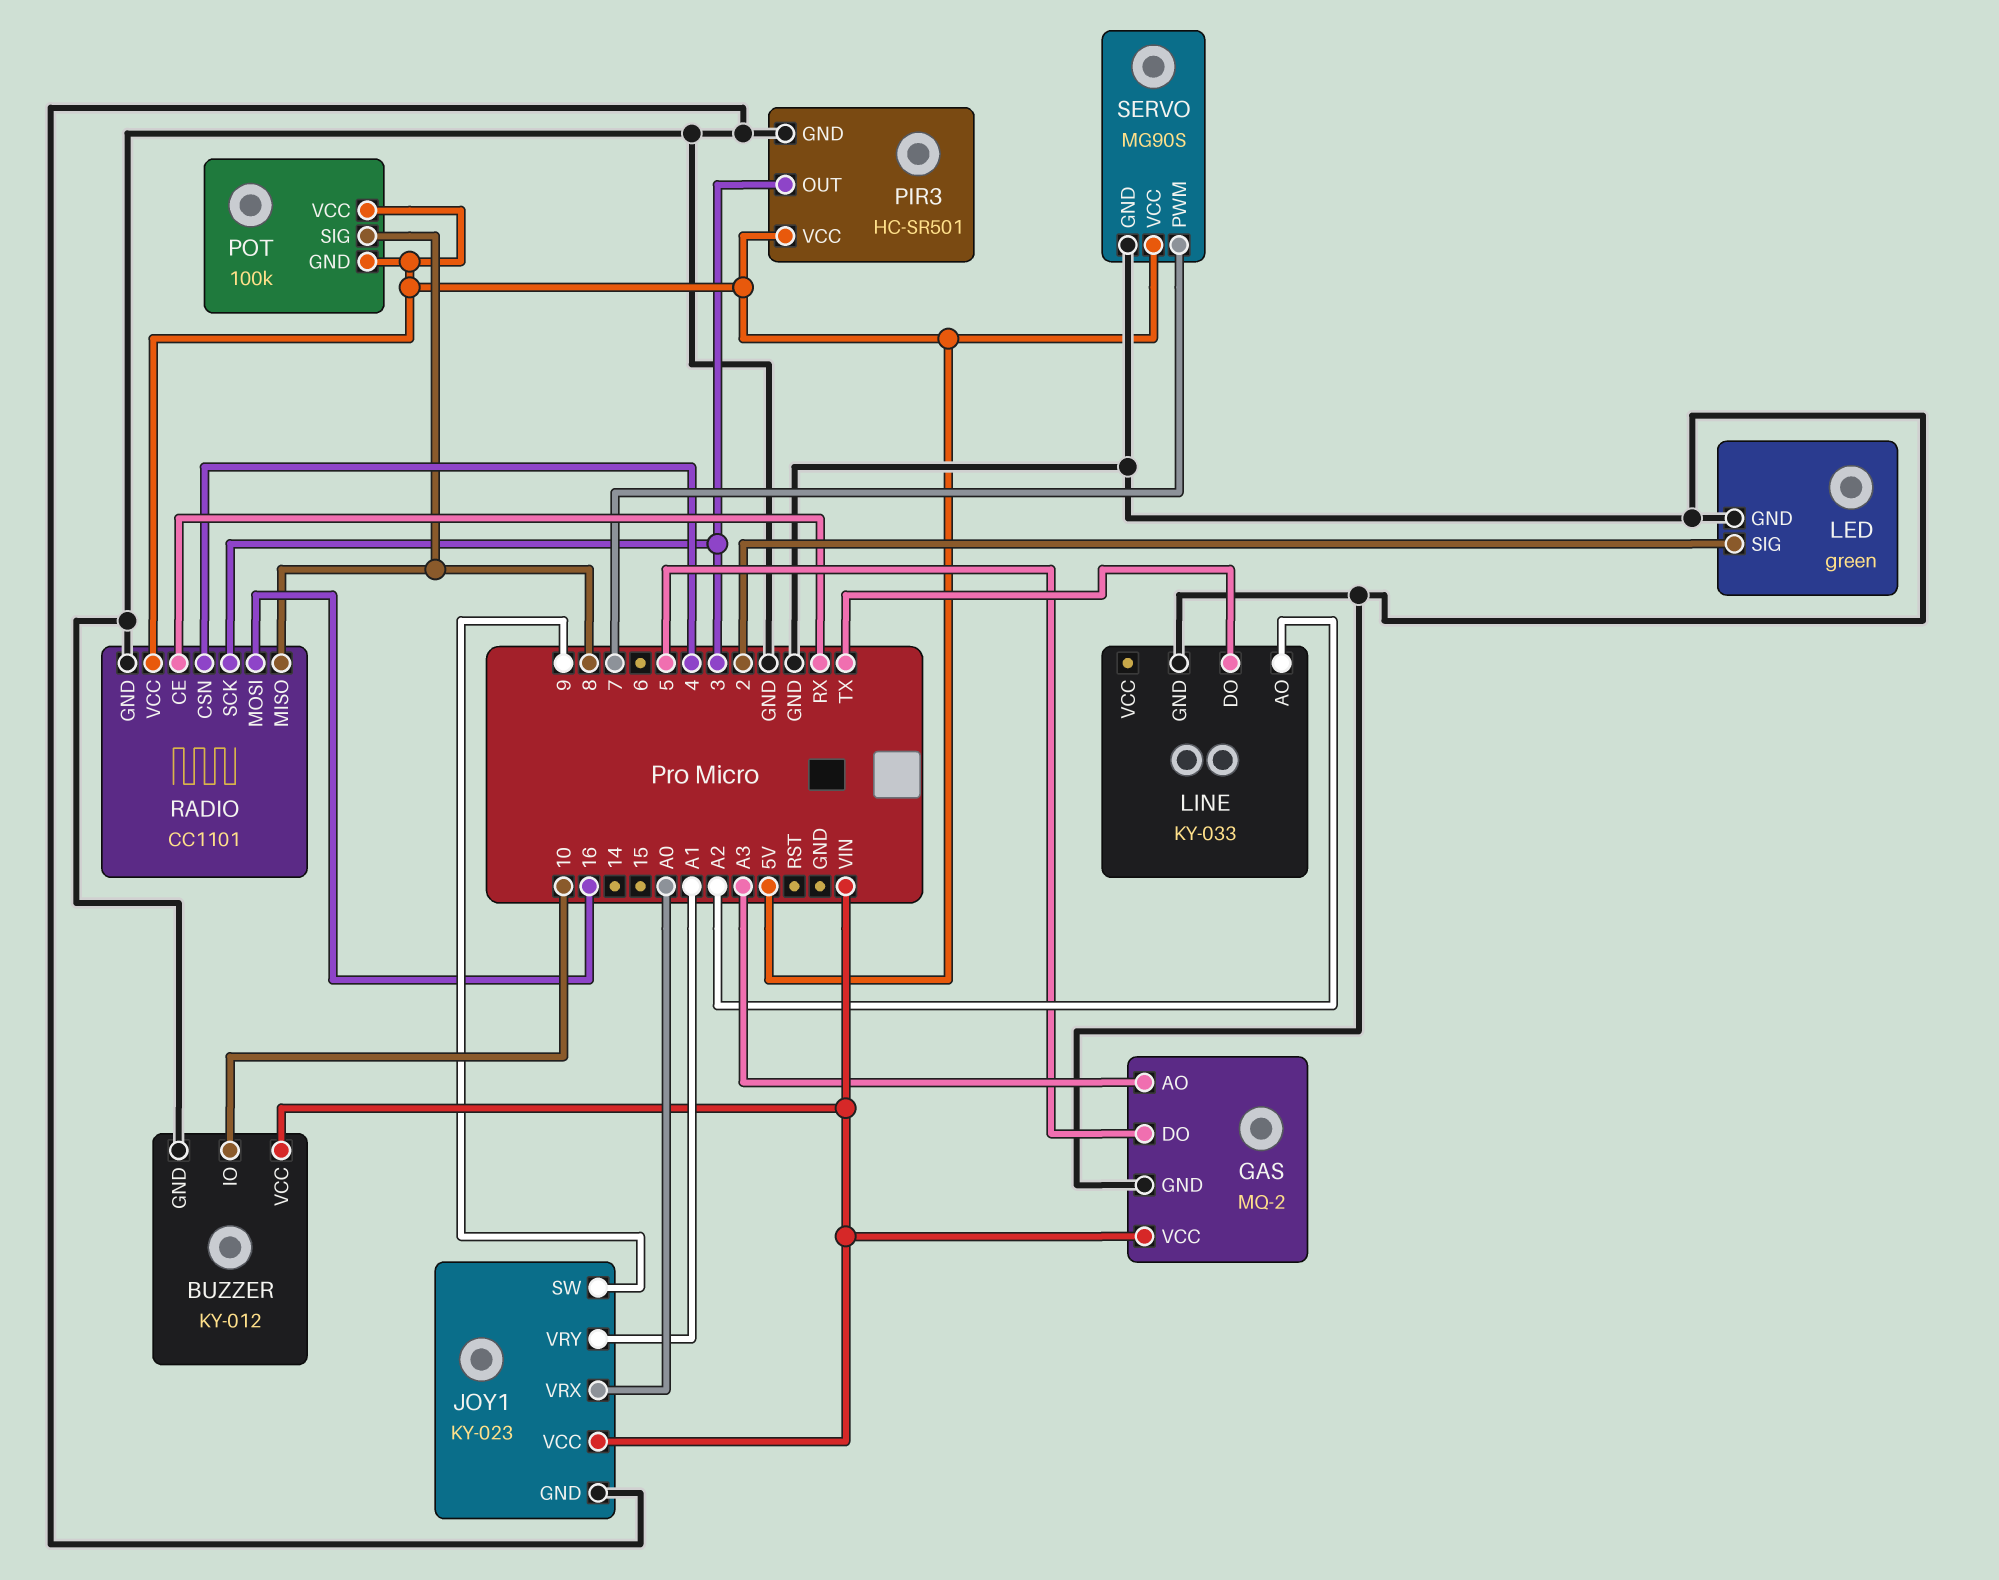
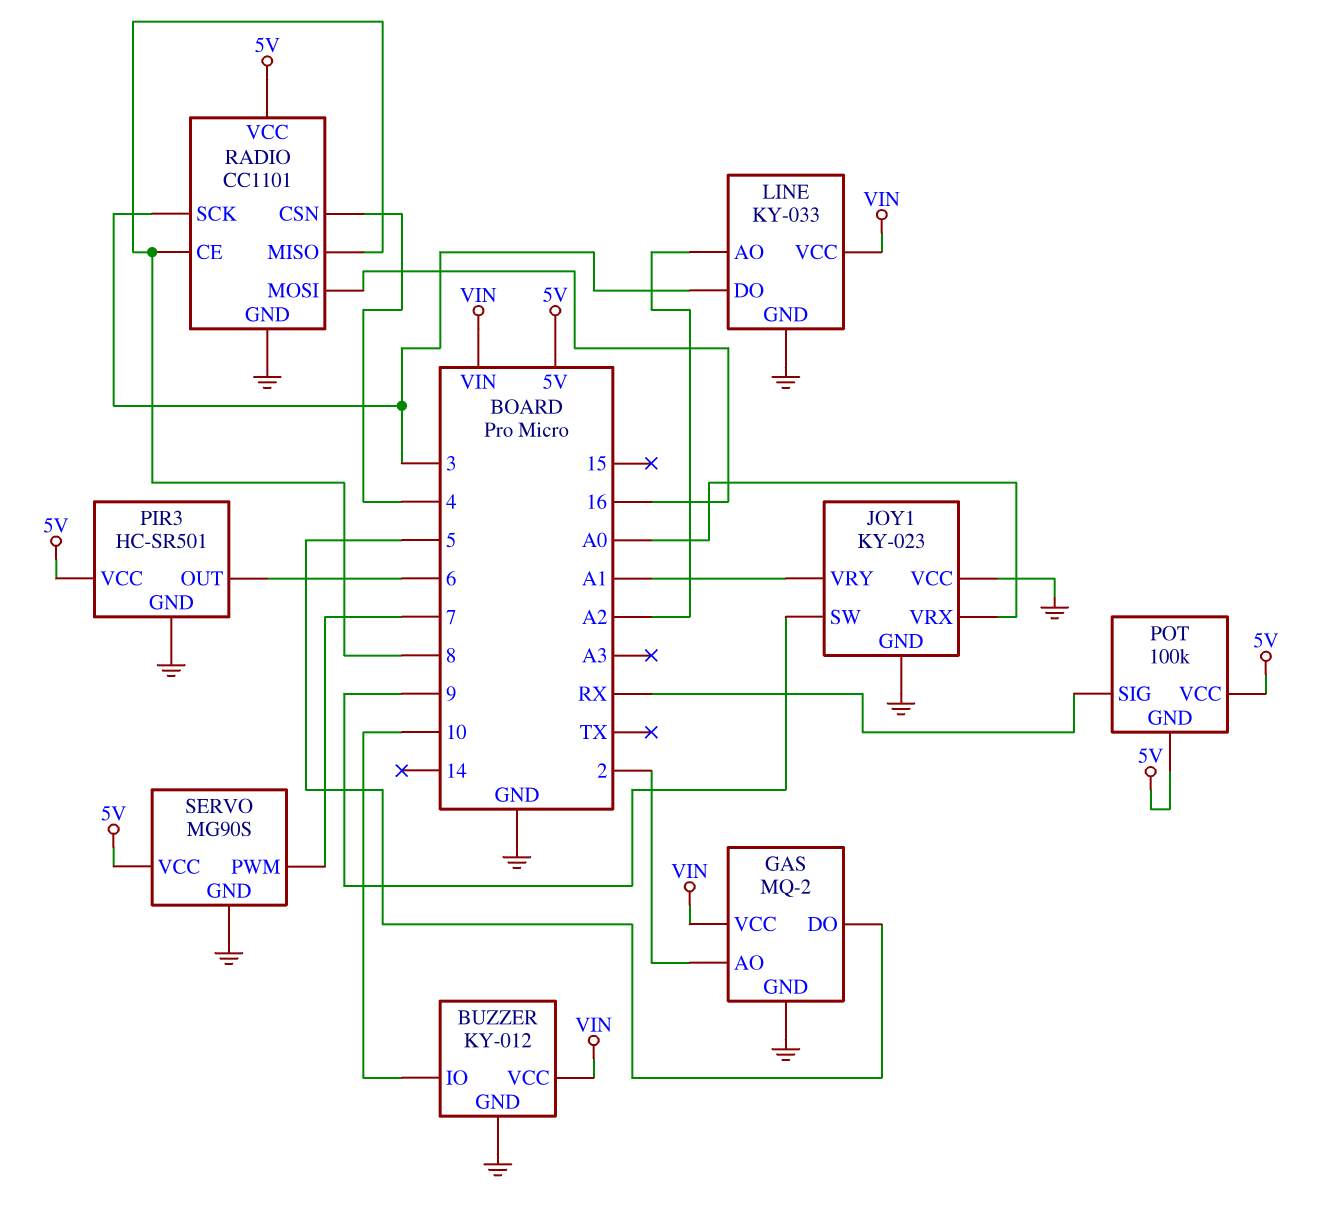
GAS pin AO: A3 -> 2
JOY1 pin VCC: VIN -> GND
LED: green -> none
LED pin GND: GND -> none
LED pin SIG: 2 -> none
LINE pin DO: TX -> 3
LINE pin VCC: none -> VIN
PIR3 pin OUT: 3 -> 6
POT pin SIG: 8 -> RX
RADIO pin CE: RX -> 8

